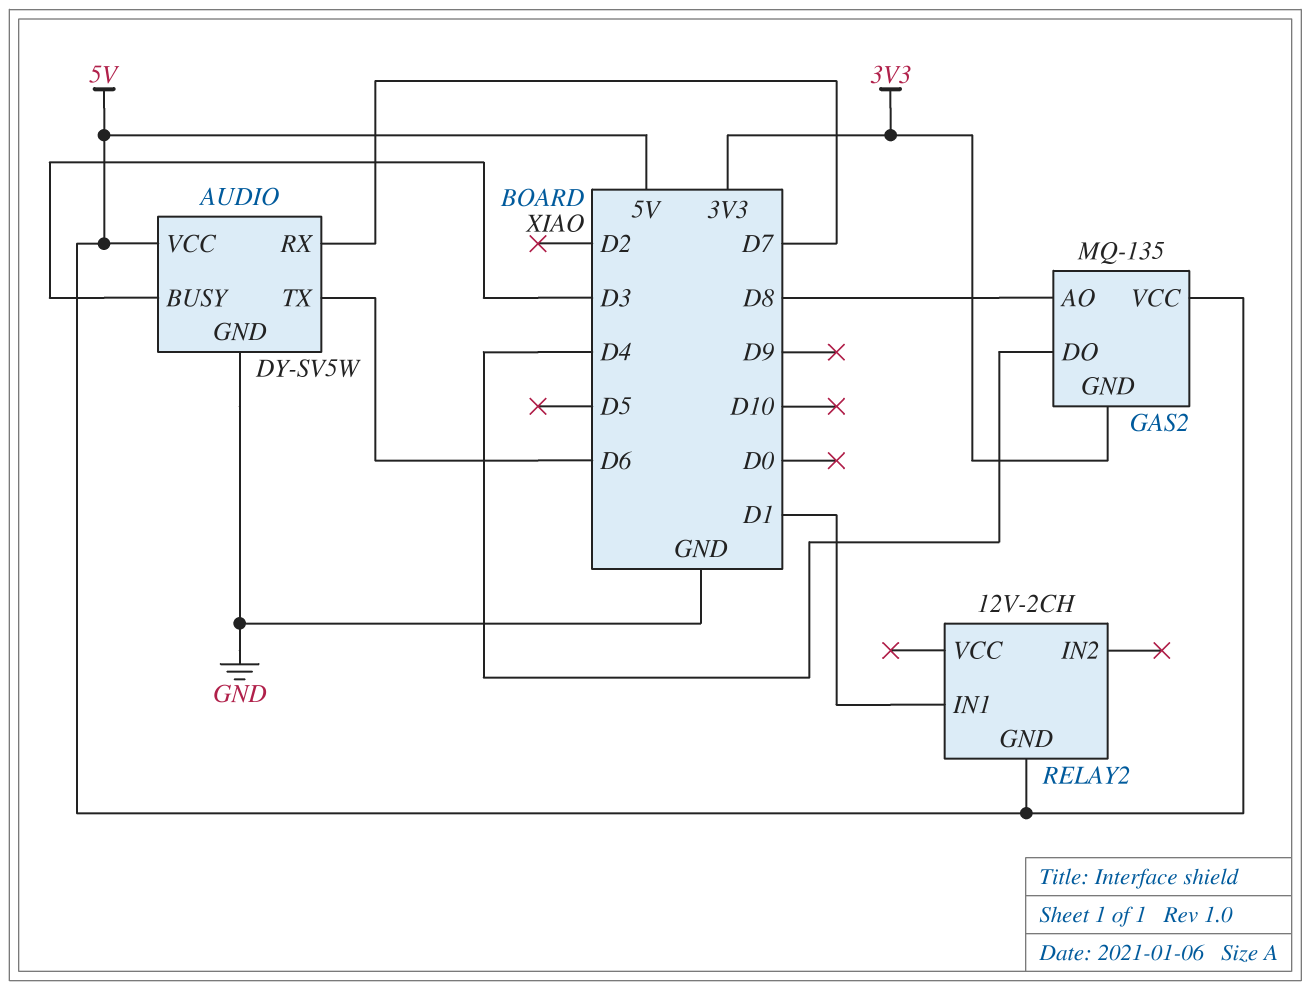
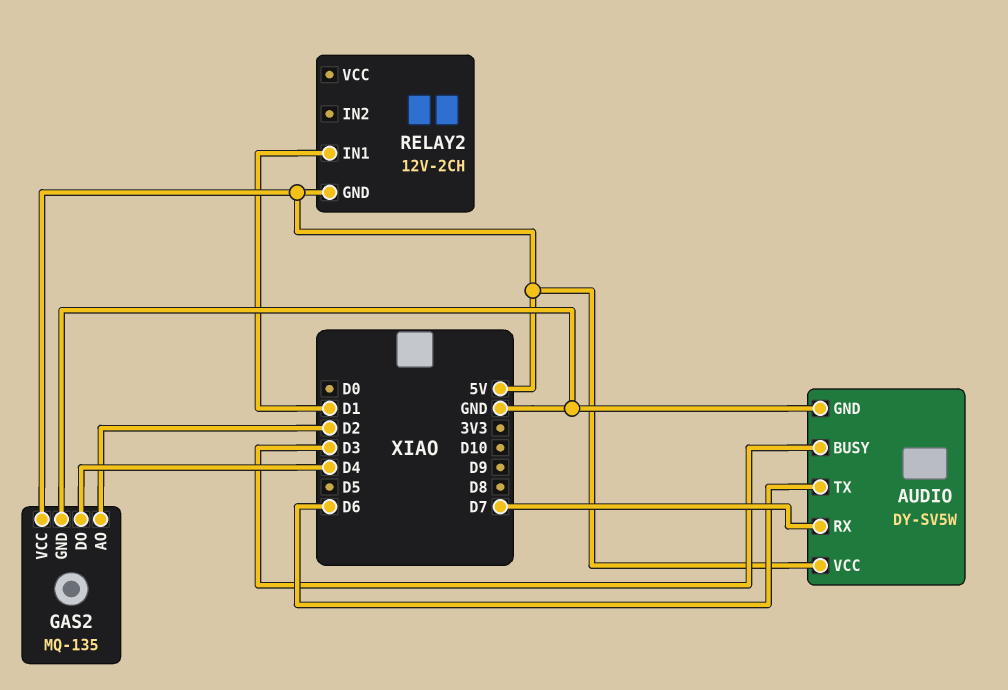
GAS2 pin AO: D8 -> D2
GAS2 pin GND: 3V3 -> GND

